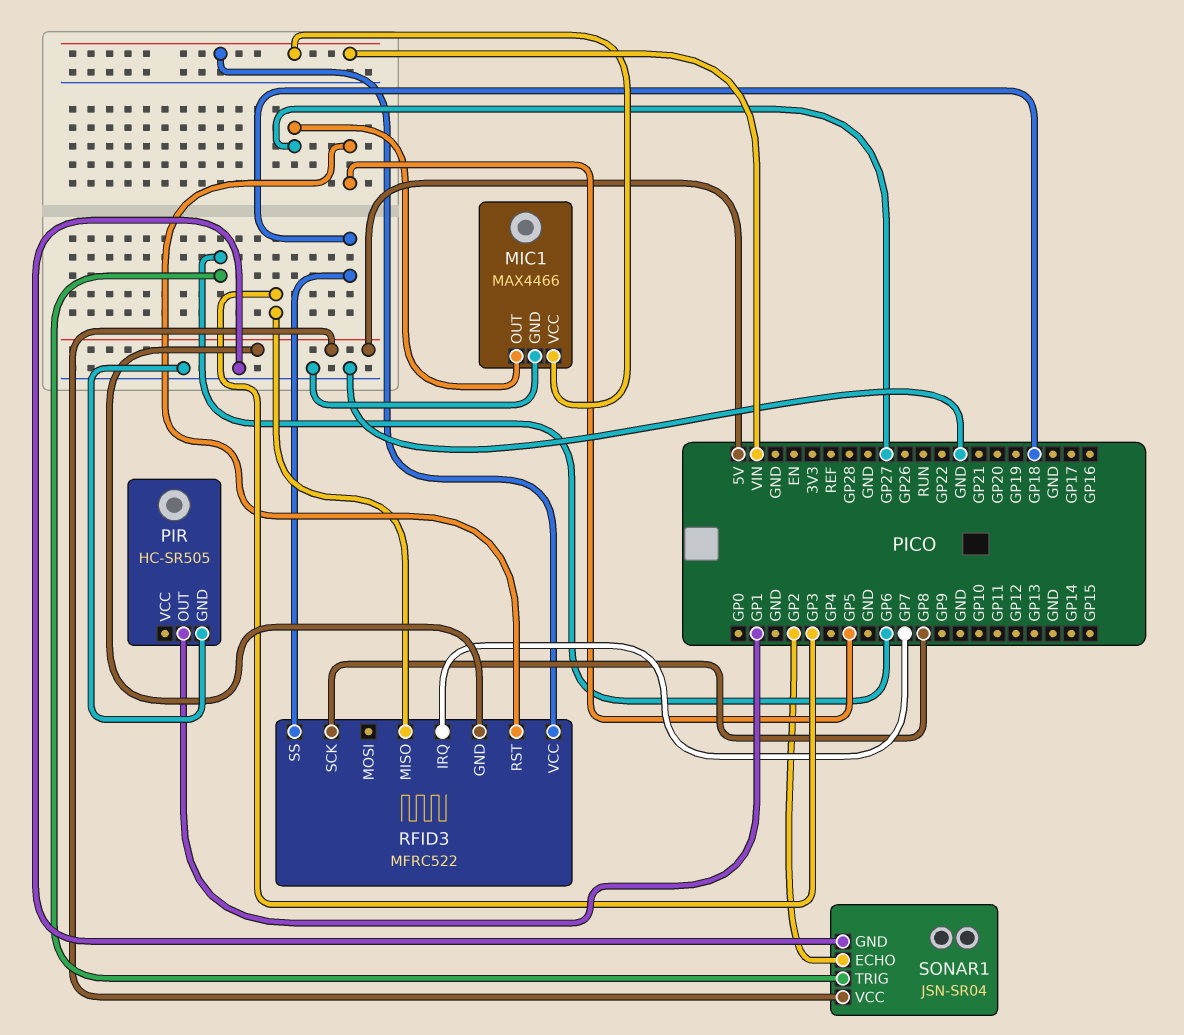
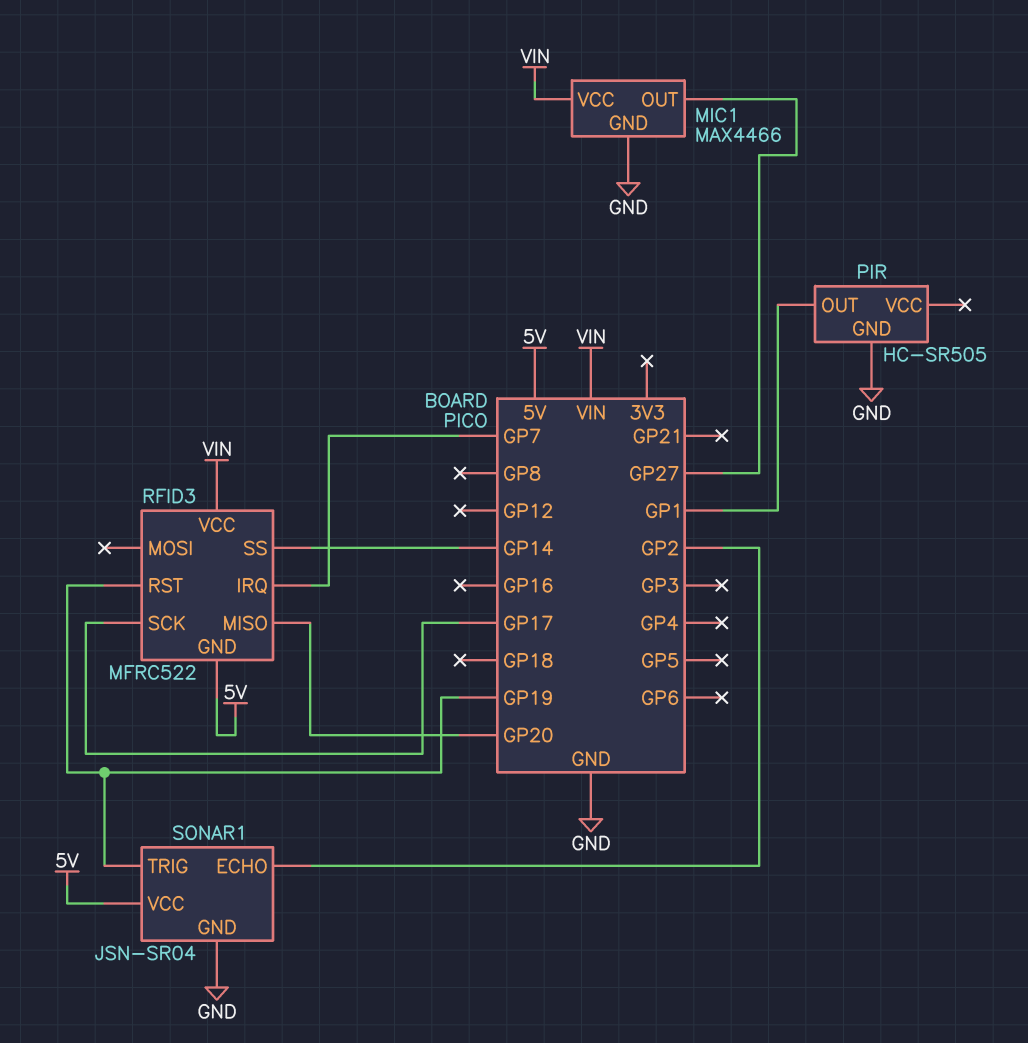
RFID3 pin MISO: GP3 -> GP20
RFID3 pin RST: GP5 -> GP19
RFID3 pin SCK: GP8 -> GP17
RFID3 pin SS: GP18 -> GP14
SONAR1 pin TRIG: GP6 -> GP19

